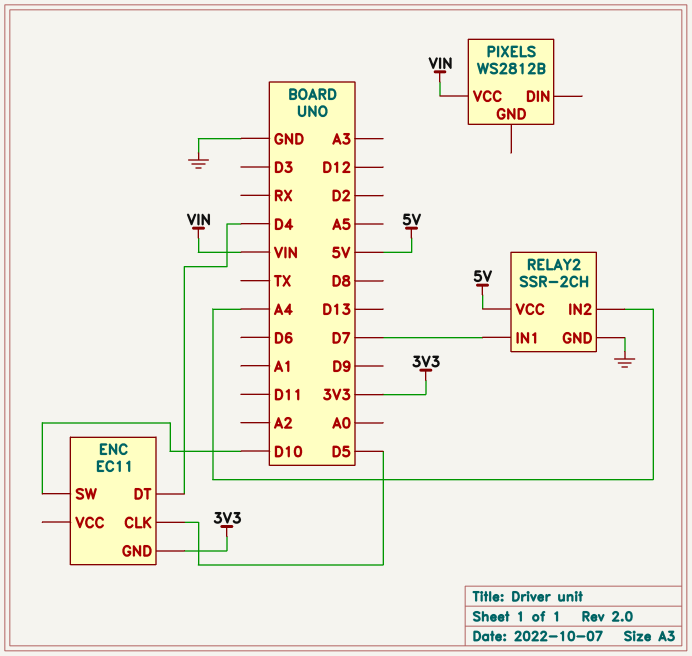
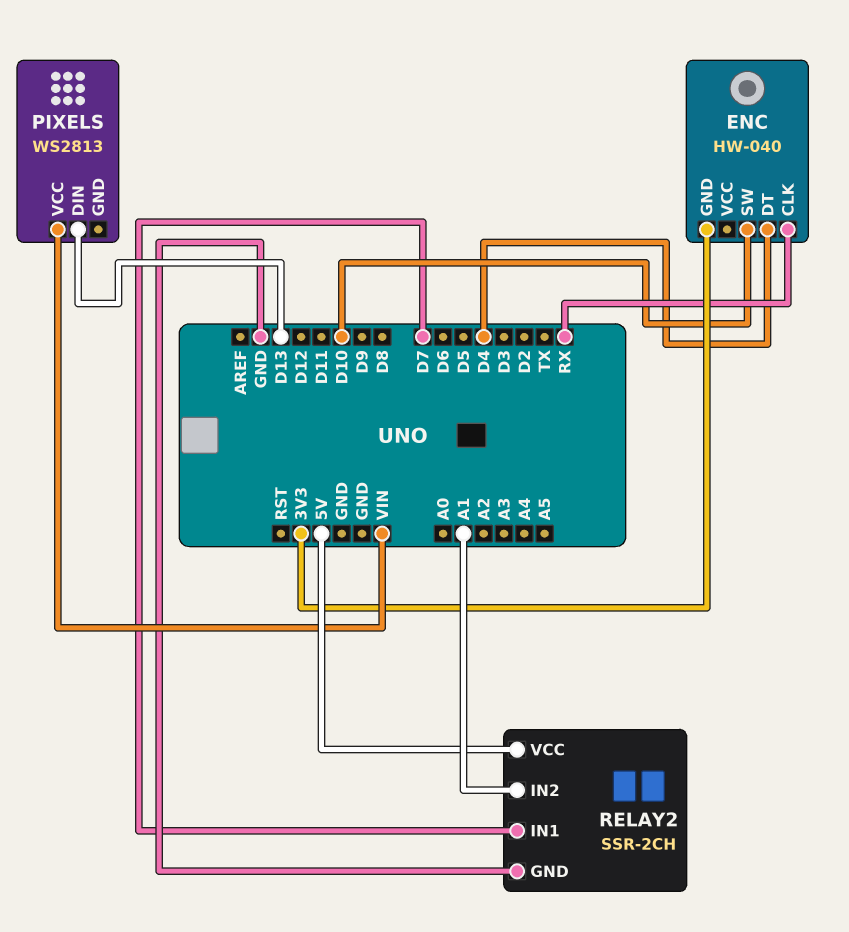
ENC: EC11 -> HW-040
ENC pin CLK: D5 -> RX
PIXELS: WS2812B -> WS2813
PIXELS pin DIN: none -> D13
RELAY2 pin IN2: A4 -> A1

